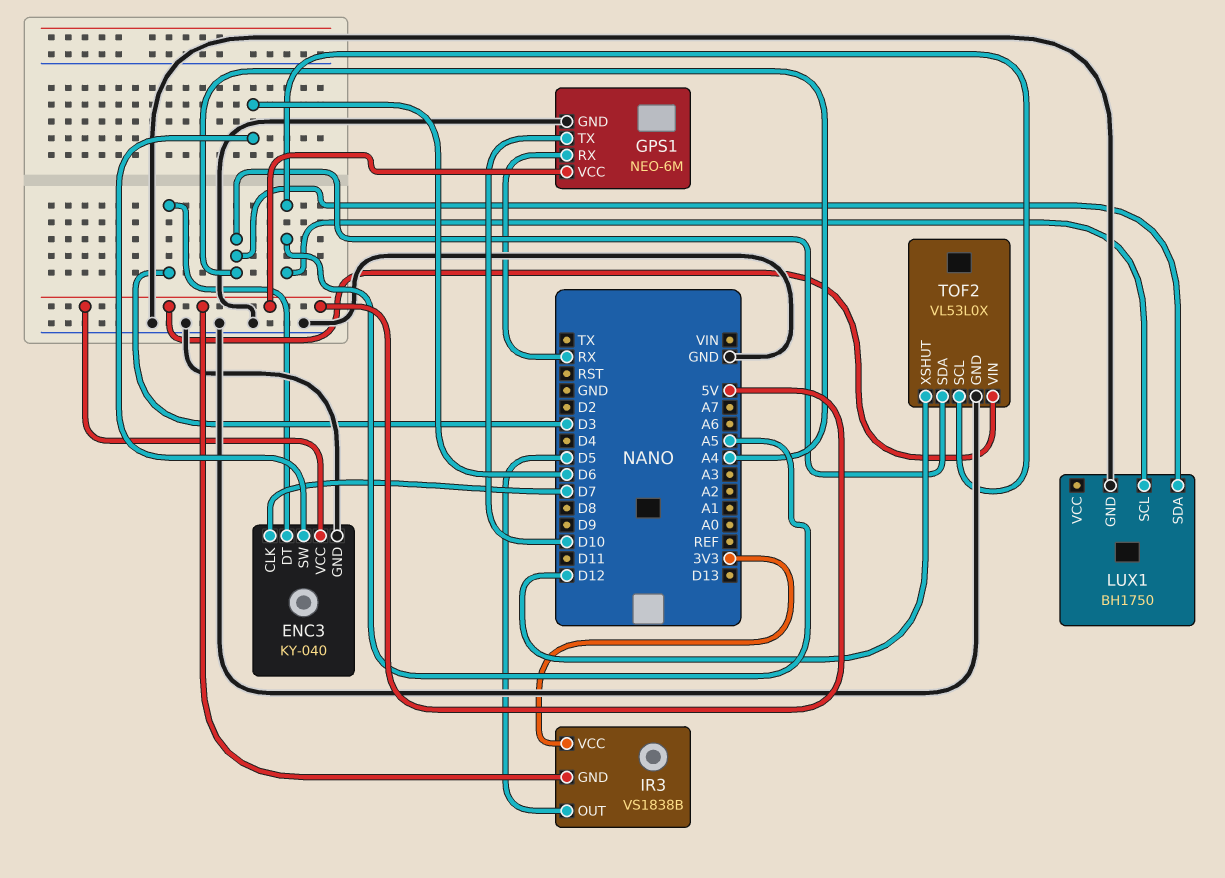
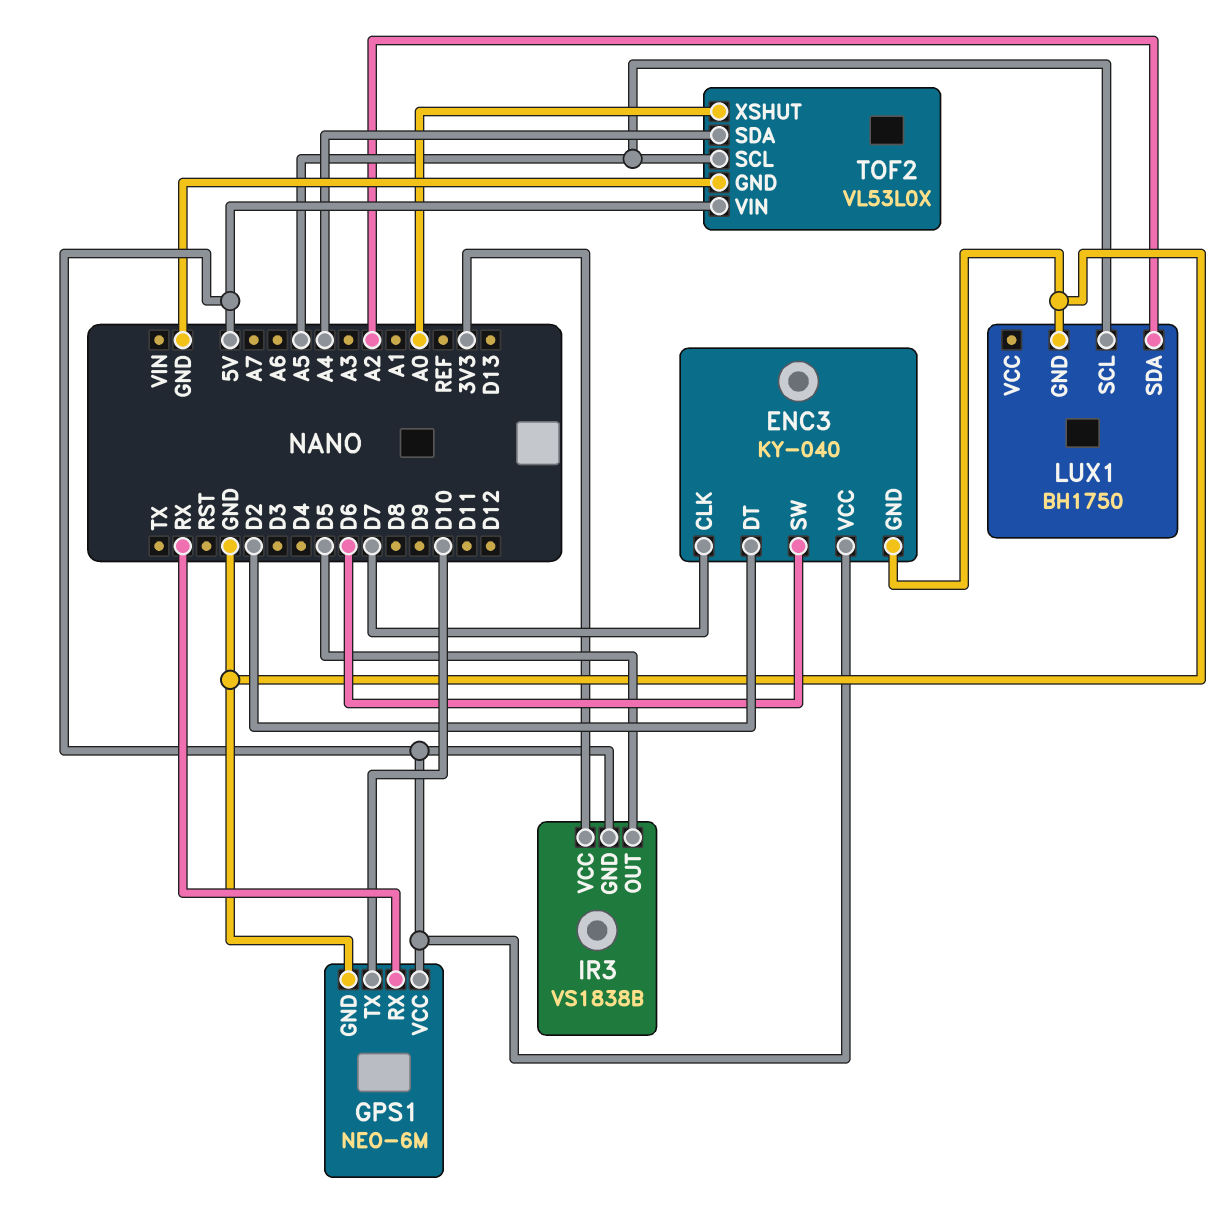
ENC3 pin DT: D3 -> D2
LUX1 pin SDA: A4 -> A2
TOF2 pin XSHUT: D12 -> A0

